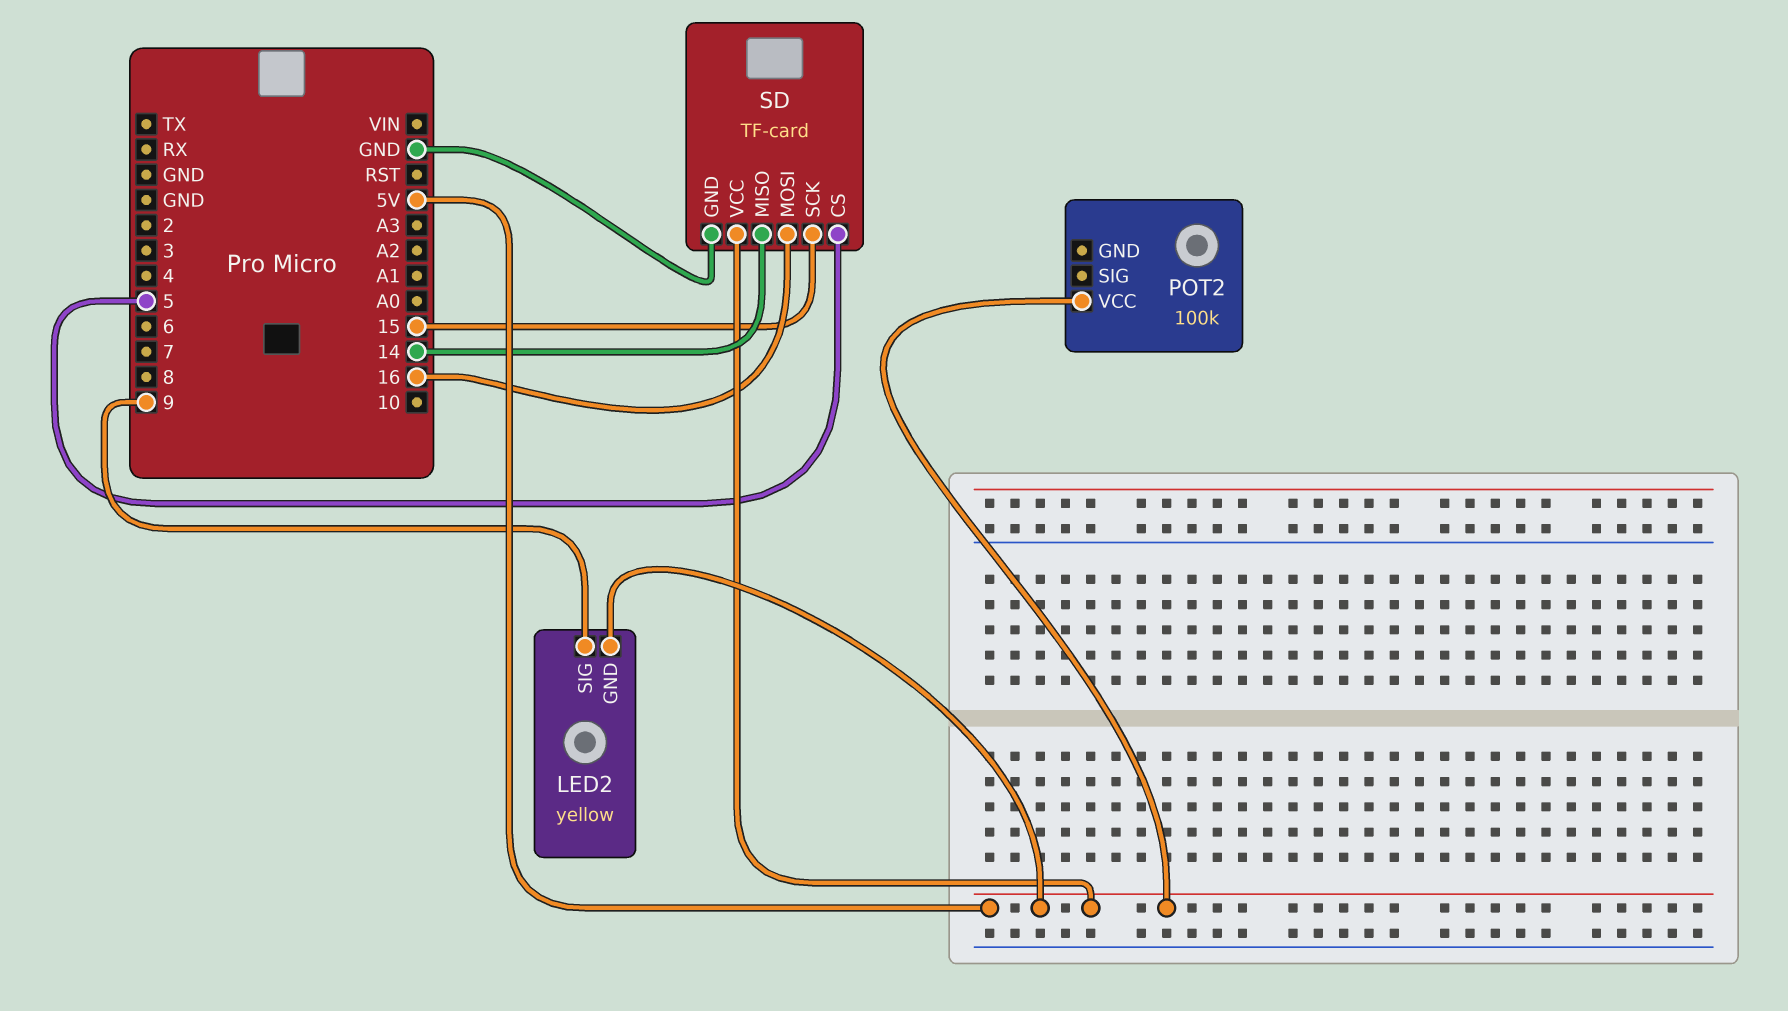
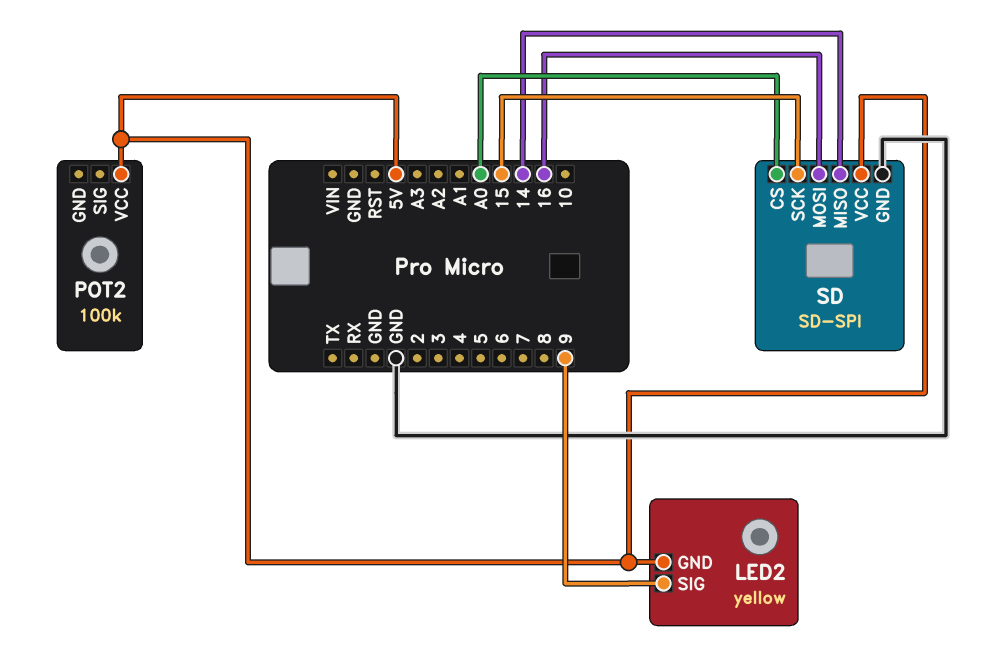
SD: TF-card -> SD-SPI
SD pin CS: 5 -> A0

